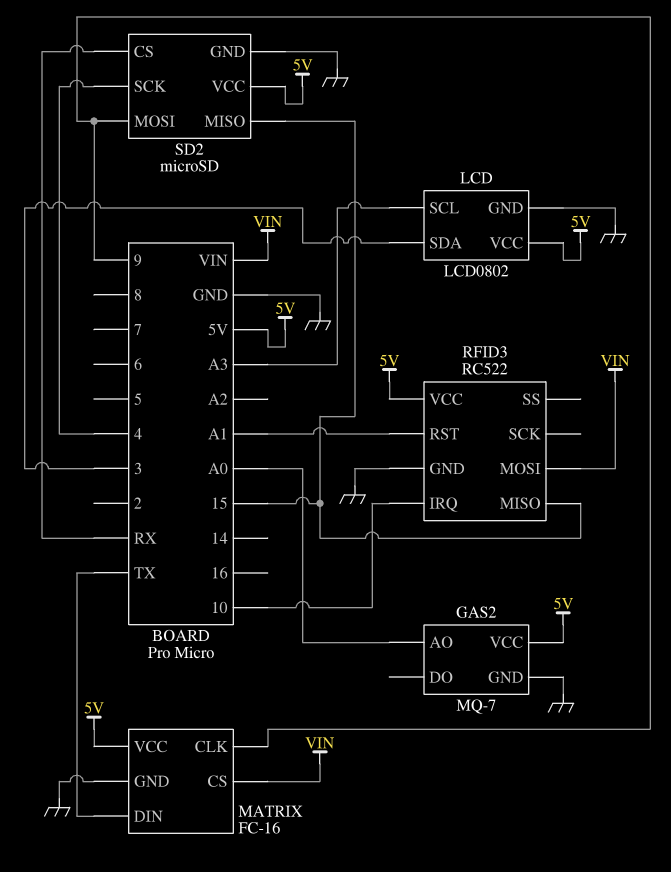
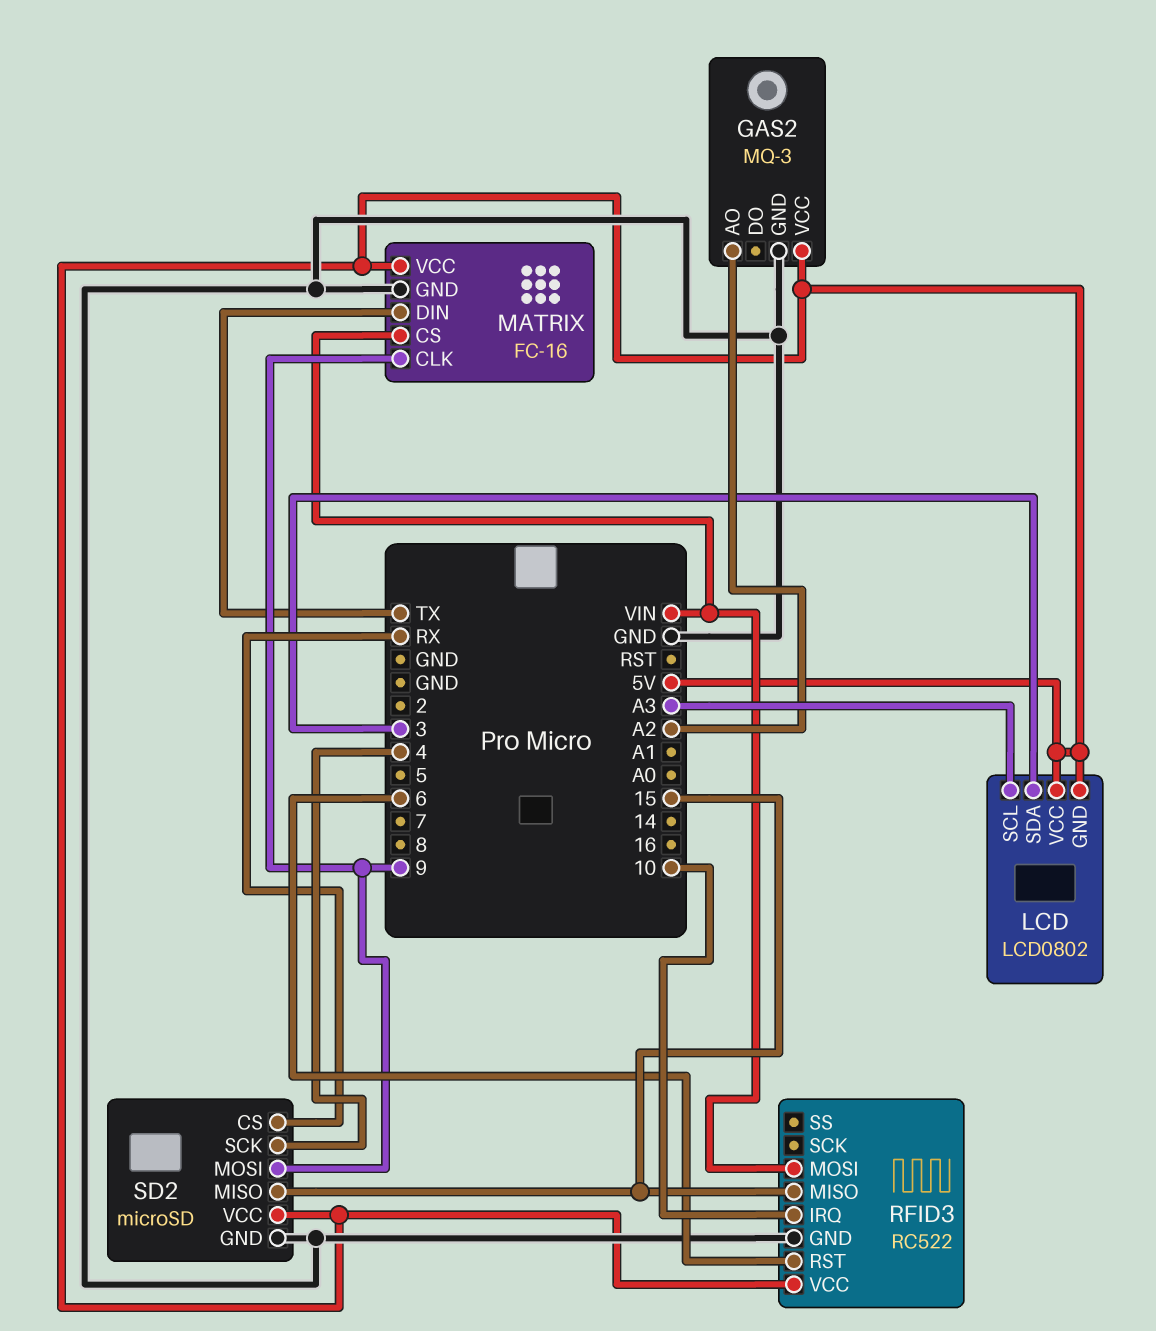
GAS2: MQ-7 -> MQ-3
GAS2 pin AO: A0 -> A2
LCD pin GND: GND -> 5V
RFID3 pin RST: A1 -> 6

